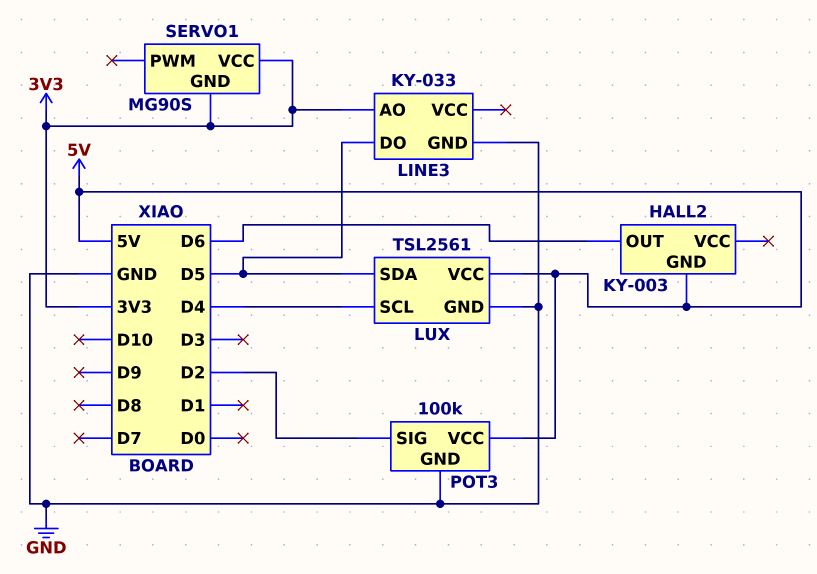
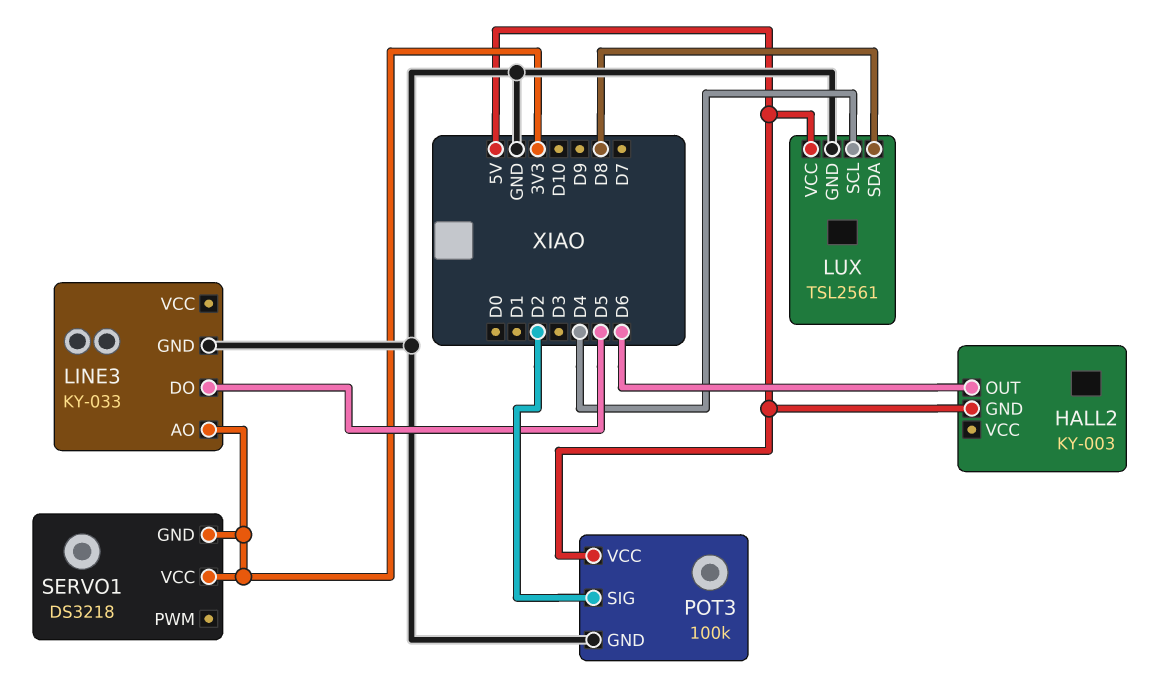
LUX pin SDA: D5 -> D8
SERVO1: MG90S -> DS3218

